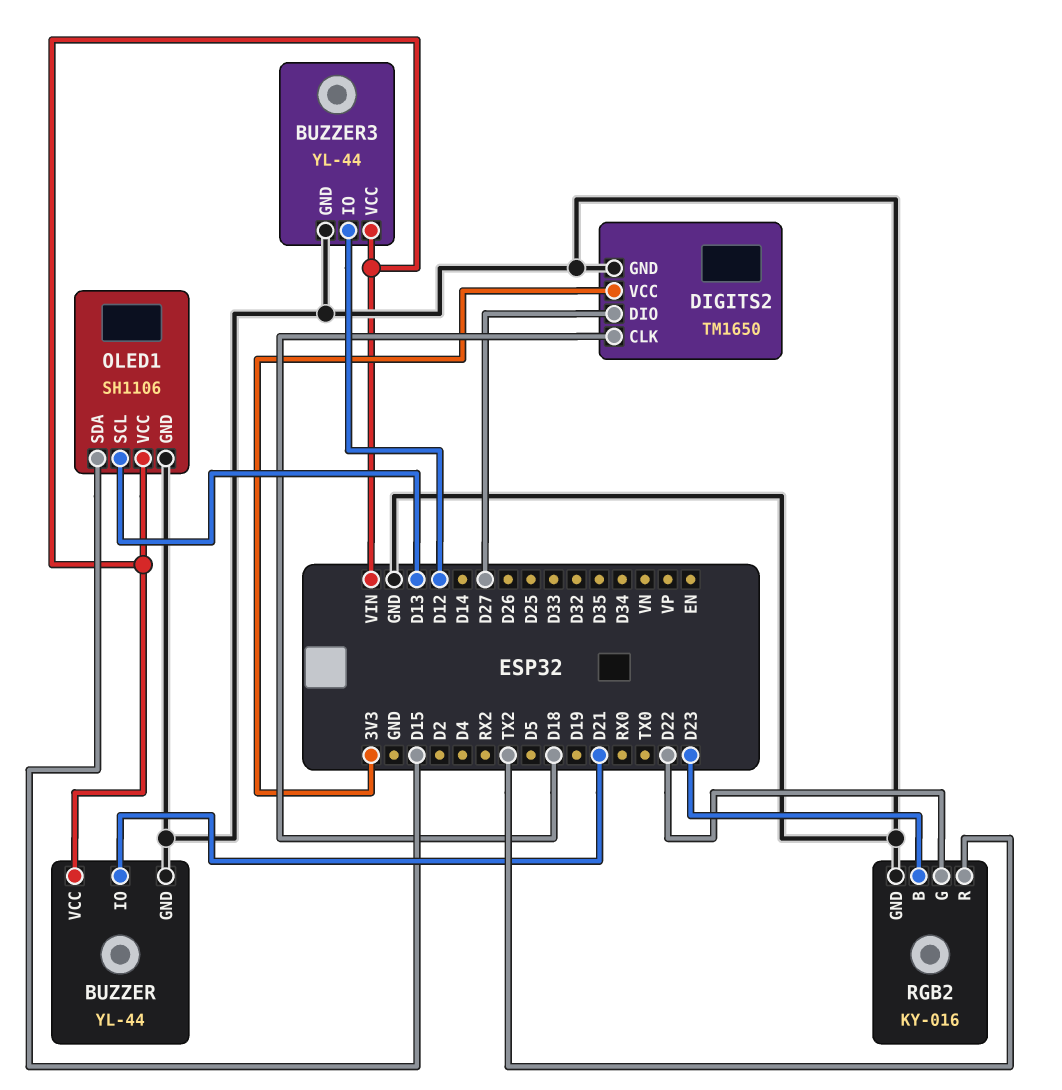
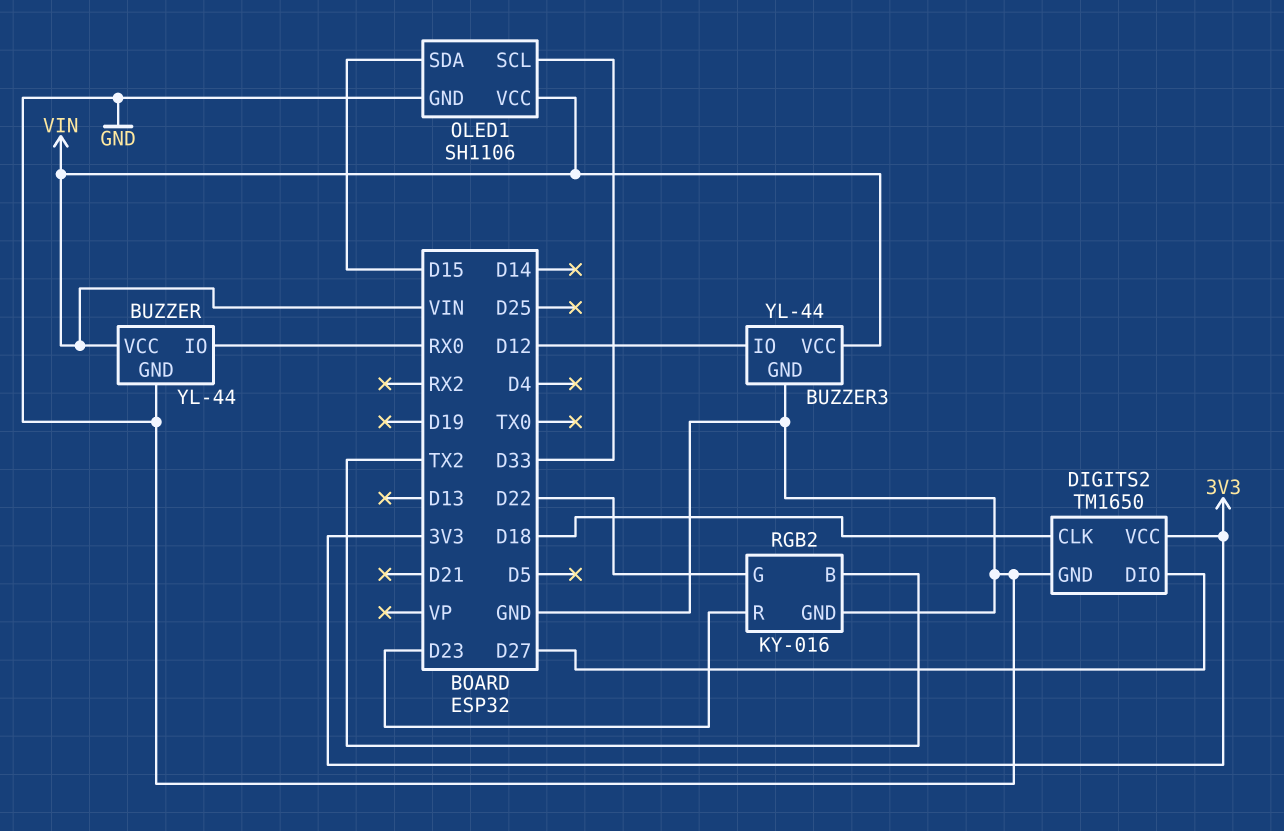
BUZZER pin IO: D21 -> RX0
OLED1 pin SCL: D13 -> D33
RGB2 pin B: D23 -> TX2
RGB2 pin R: TX2 -> D23

